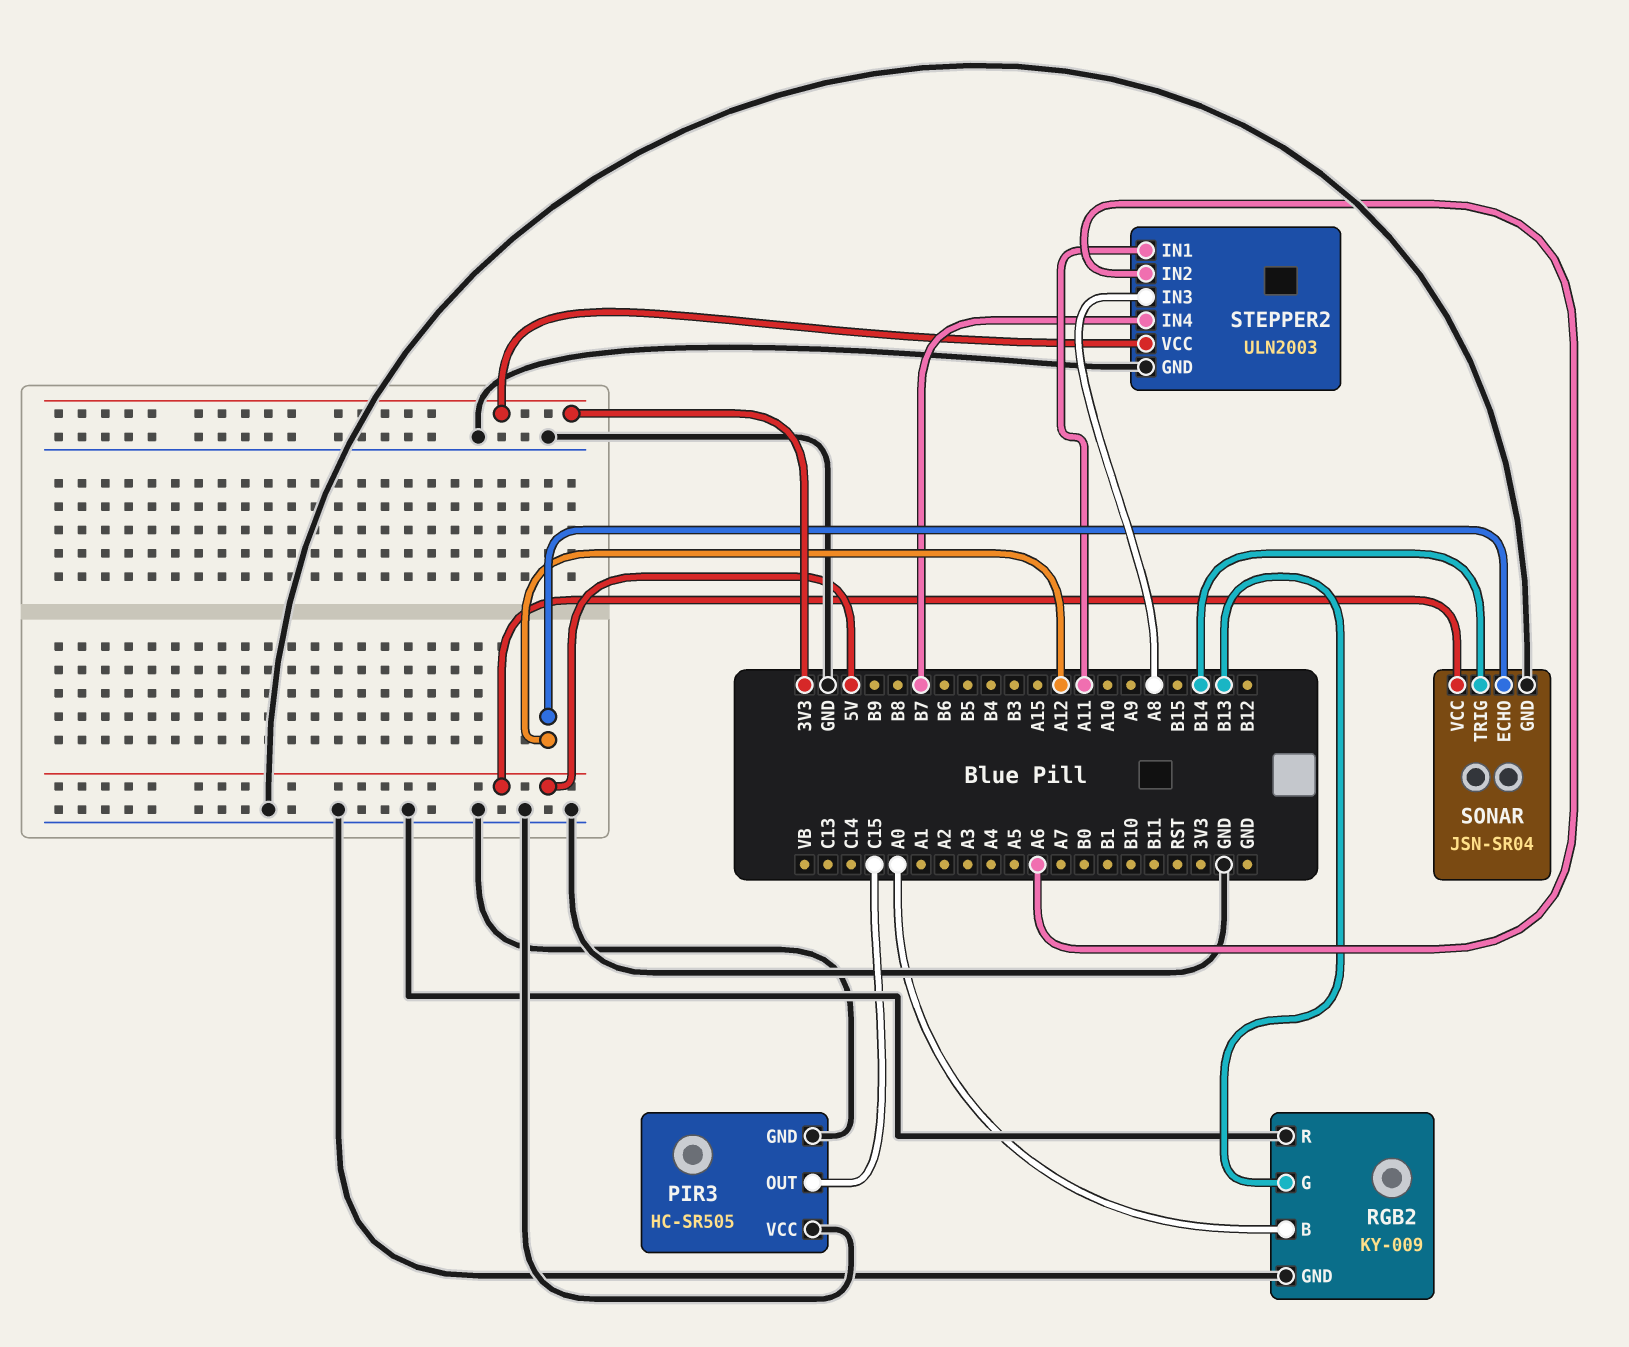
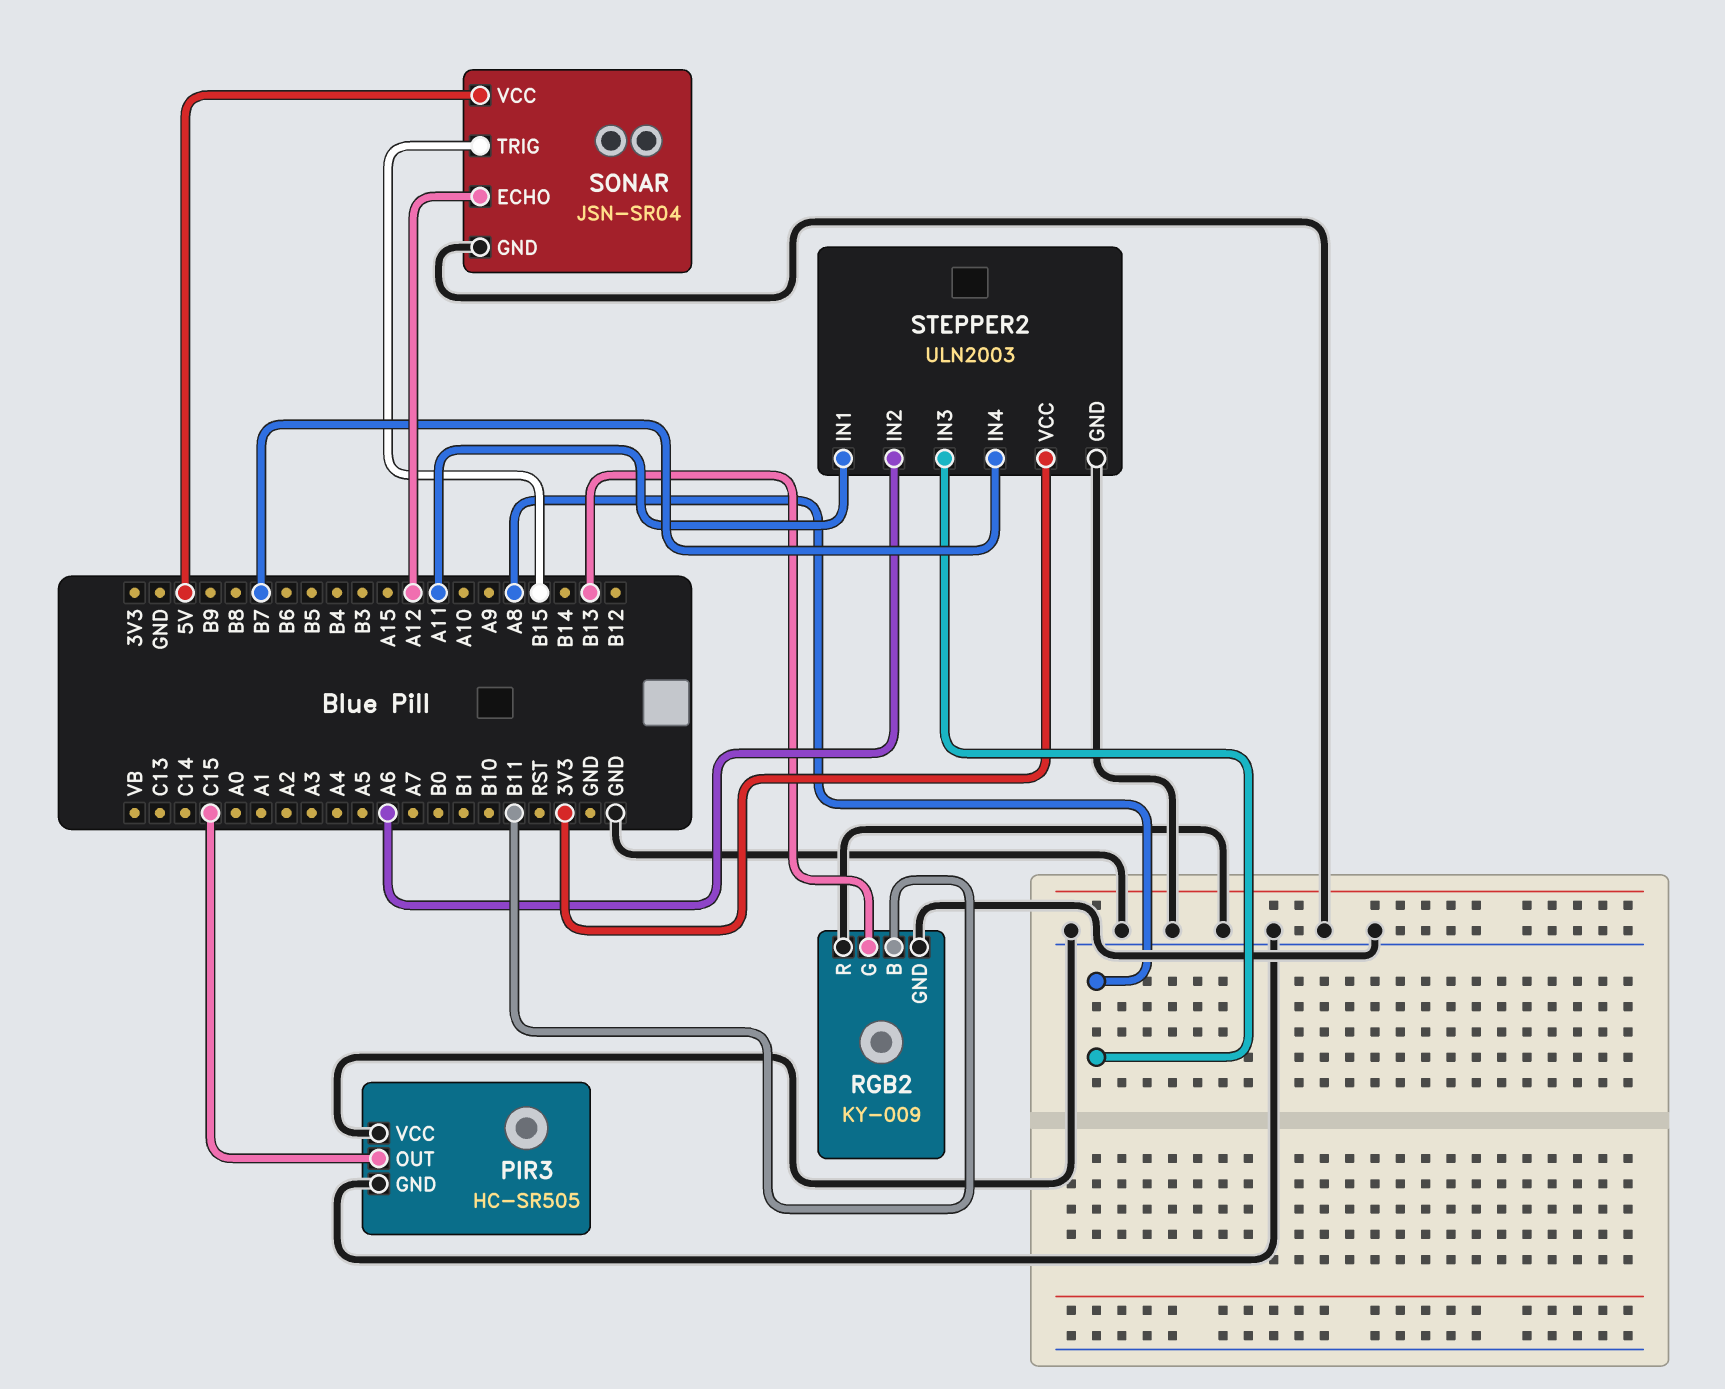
RGB2 pin B: A0 -> B11
SONAR pin TRIG: B14 -> B15

